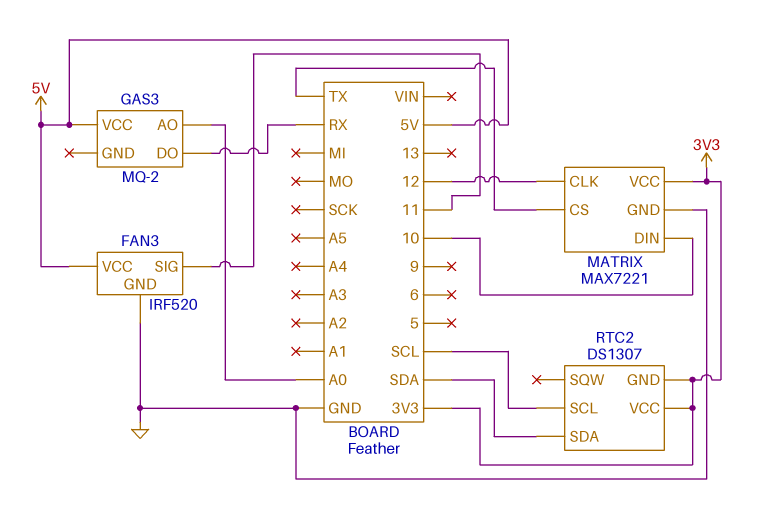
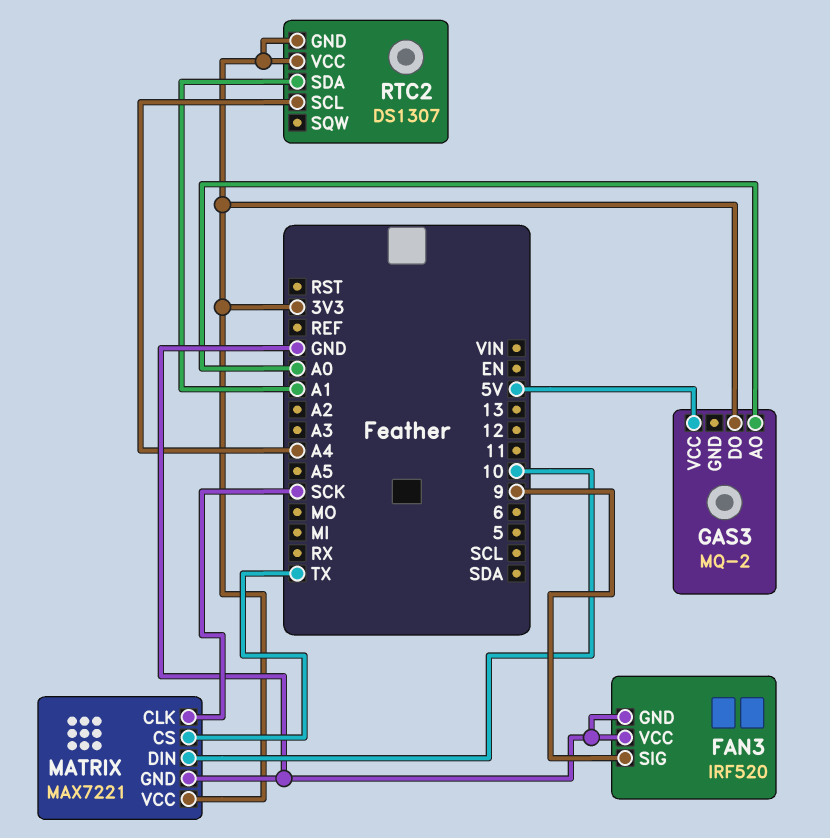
FAN3 pin SIG: 11 -> 9
FAN3 pin VCC: 5V -> GND
GAS3 pin DO: RX -> 3V3
MATRIX pin CLK: 12 -> SCK
RTC2 pin SCL: SCL -> A4
RTC2 pin SDA: SDA -> A1

